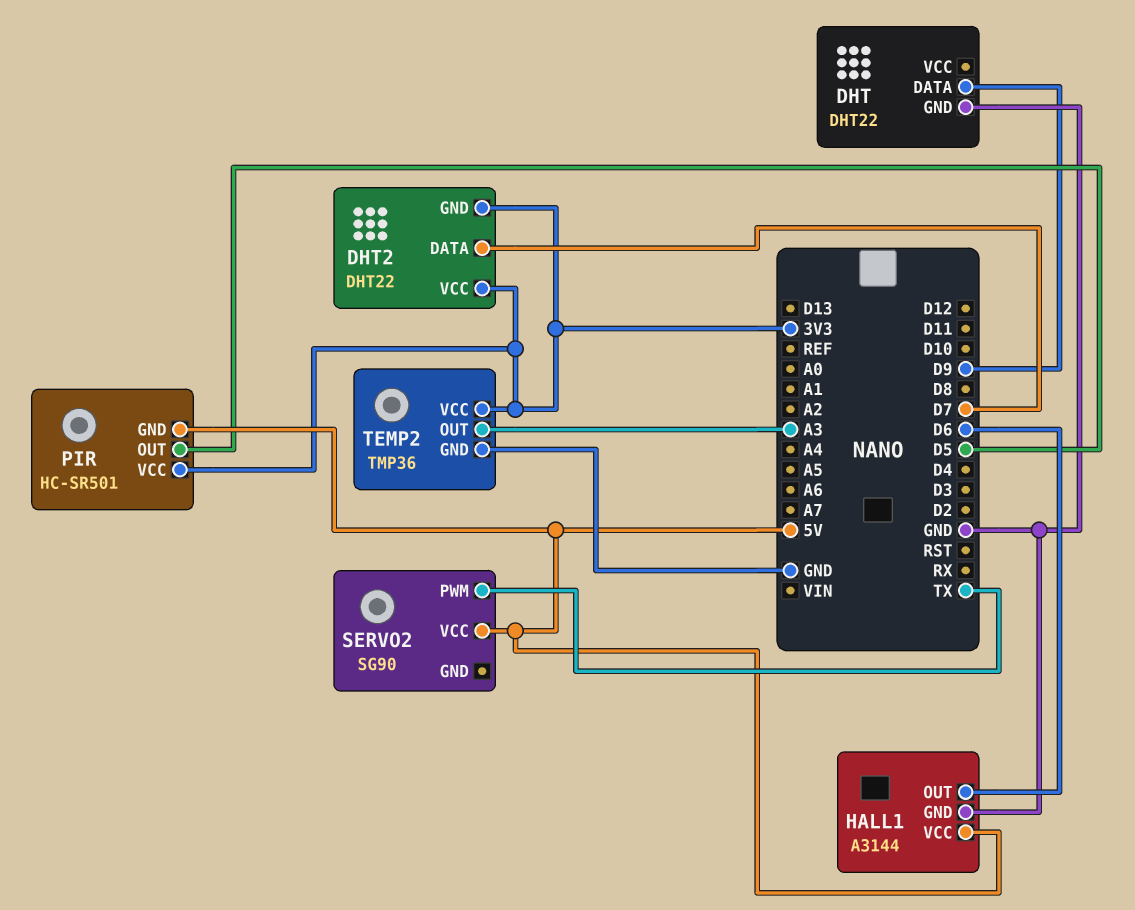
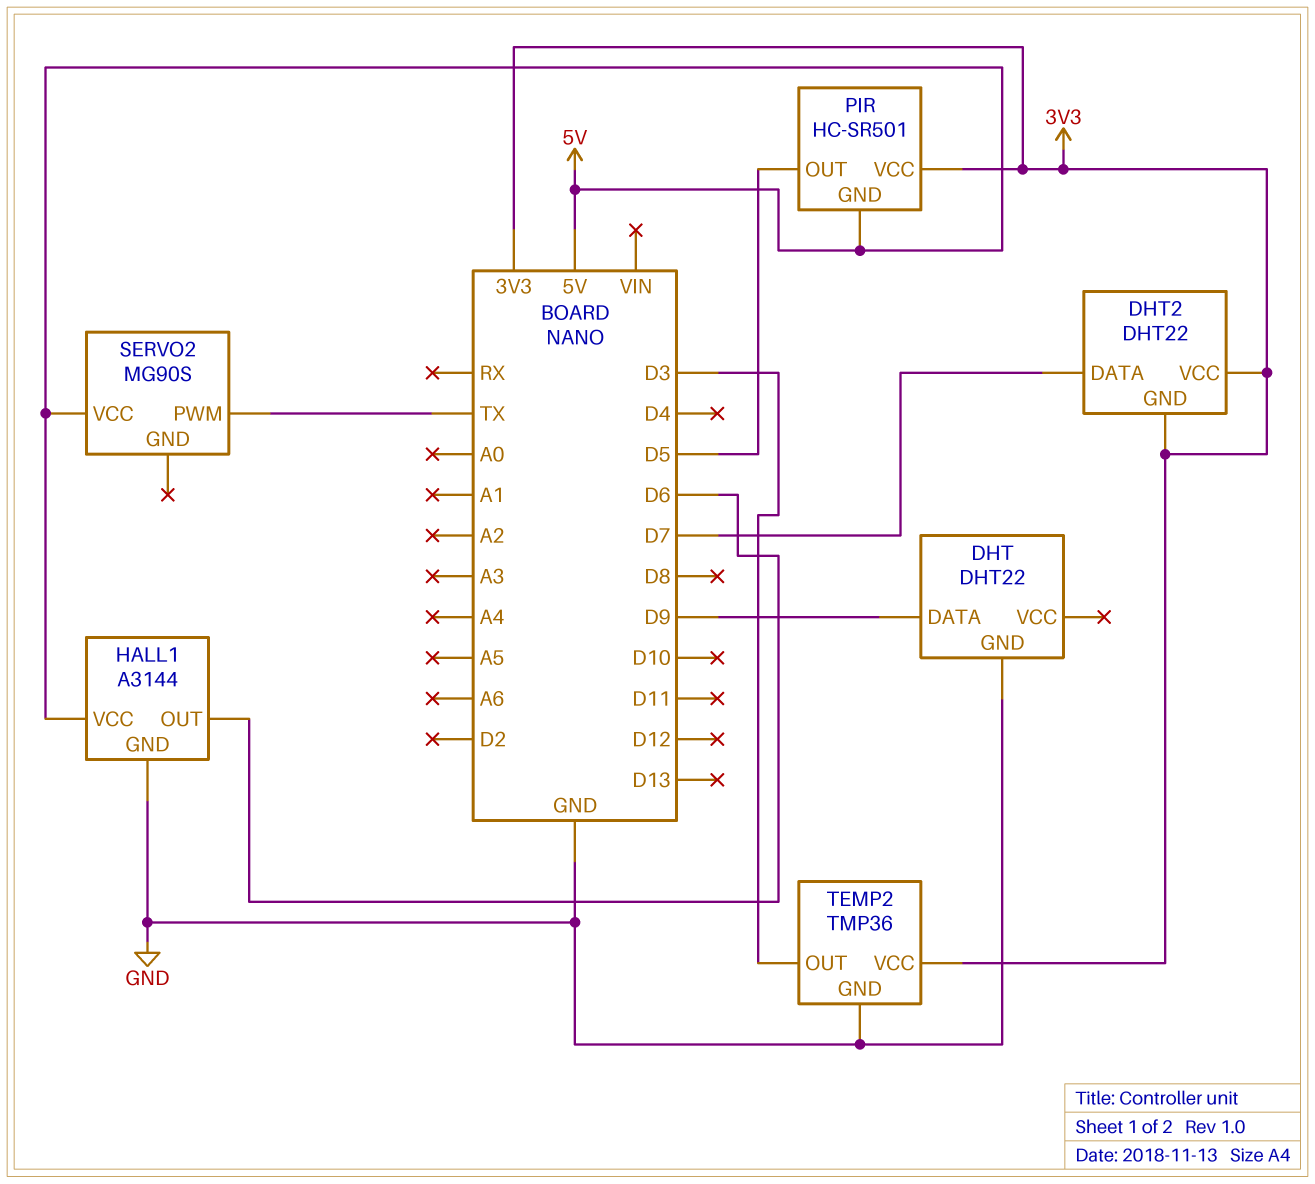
SERVO2: SG90 -> MG90S
TEMP2 pin OUT: A3 -> D3

